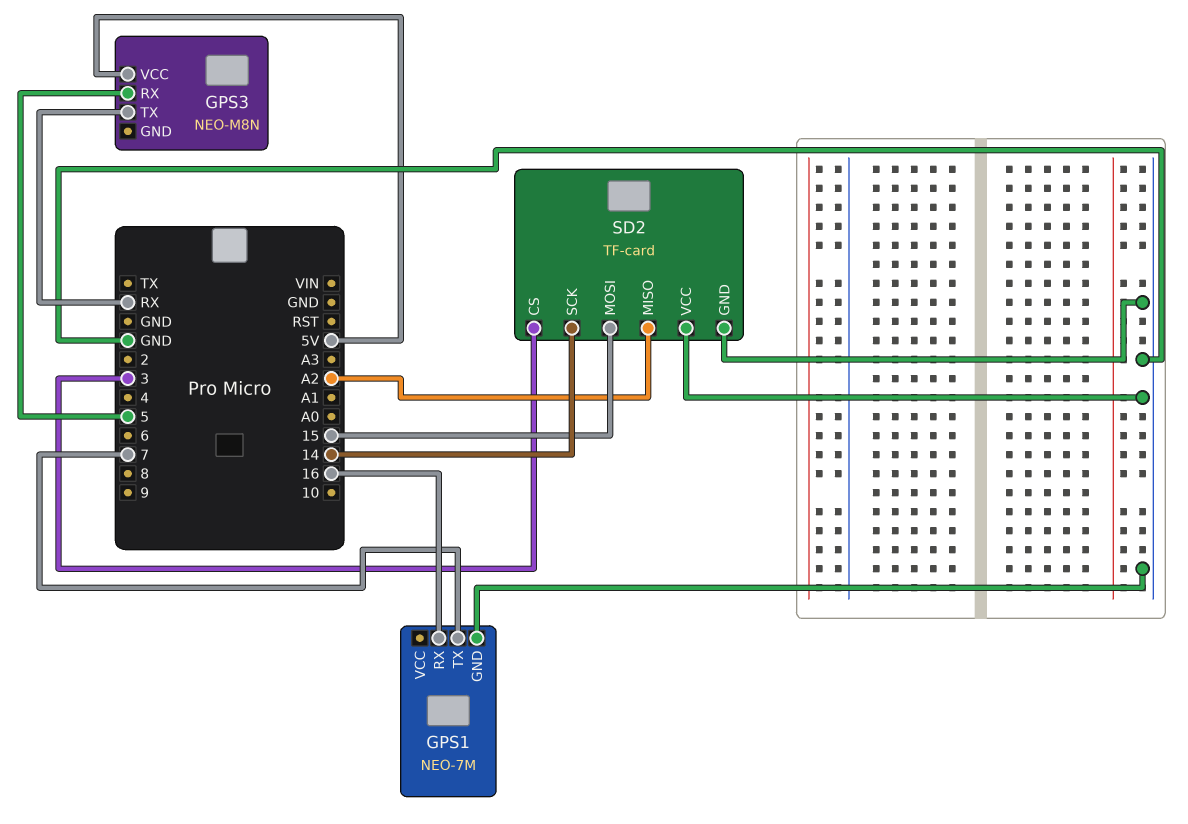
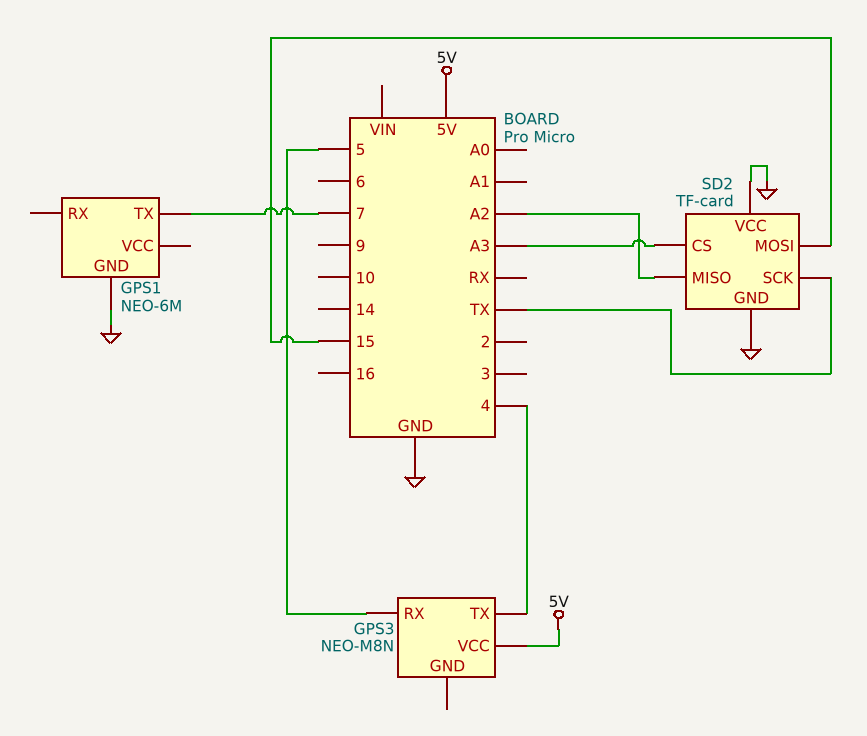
GPS1: NEO-7M -> NEO-6M
GPS1 pin RX: 16 -> none
GPS3 pin TX: RX -> 4
SD2 pin CS: 3 -> A3
SD2 pin SCK: 14 -> TX

